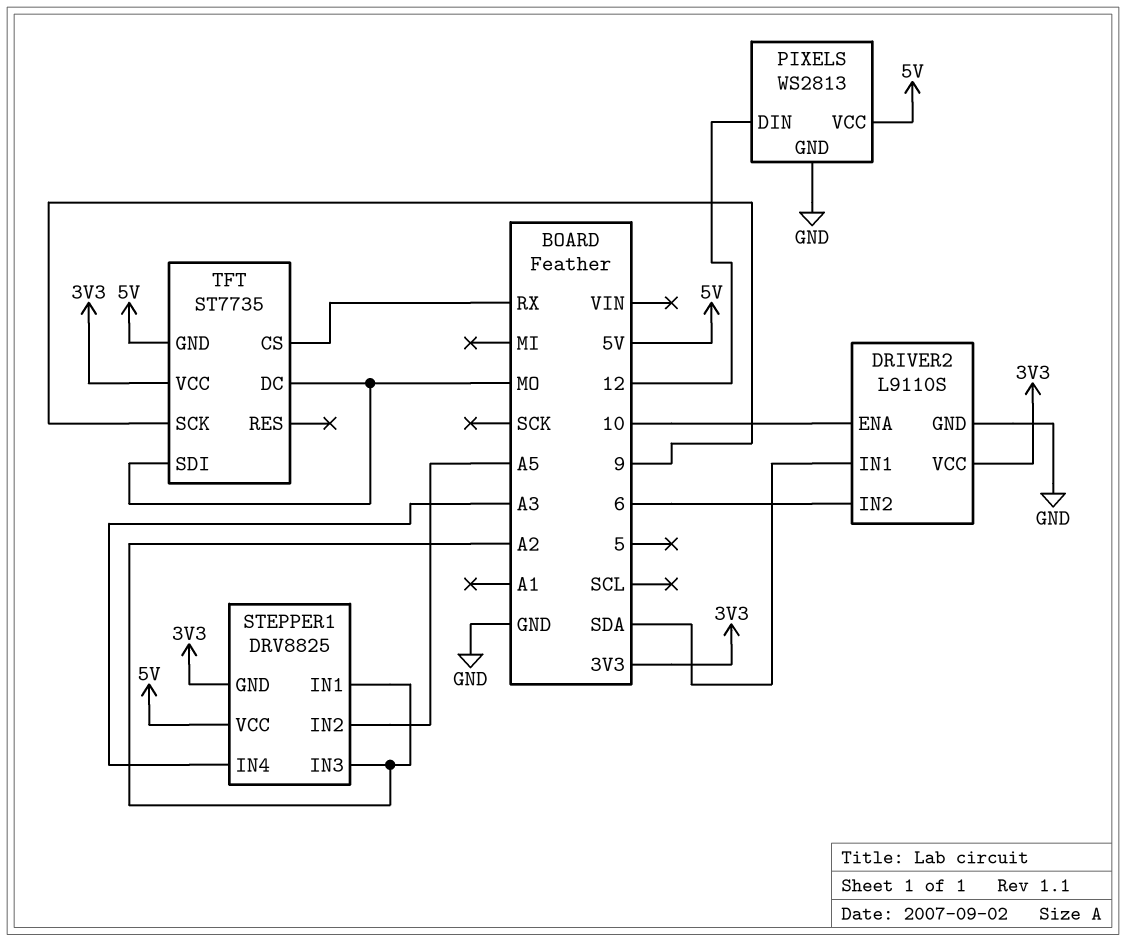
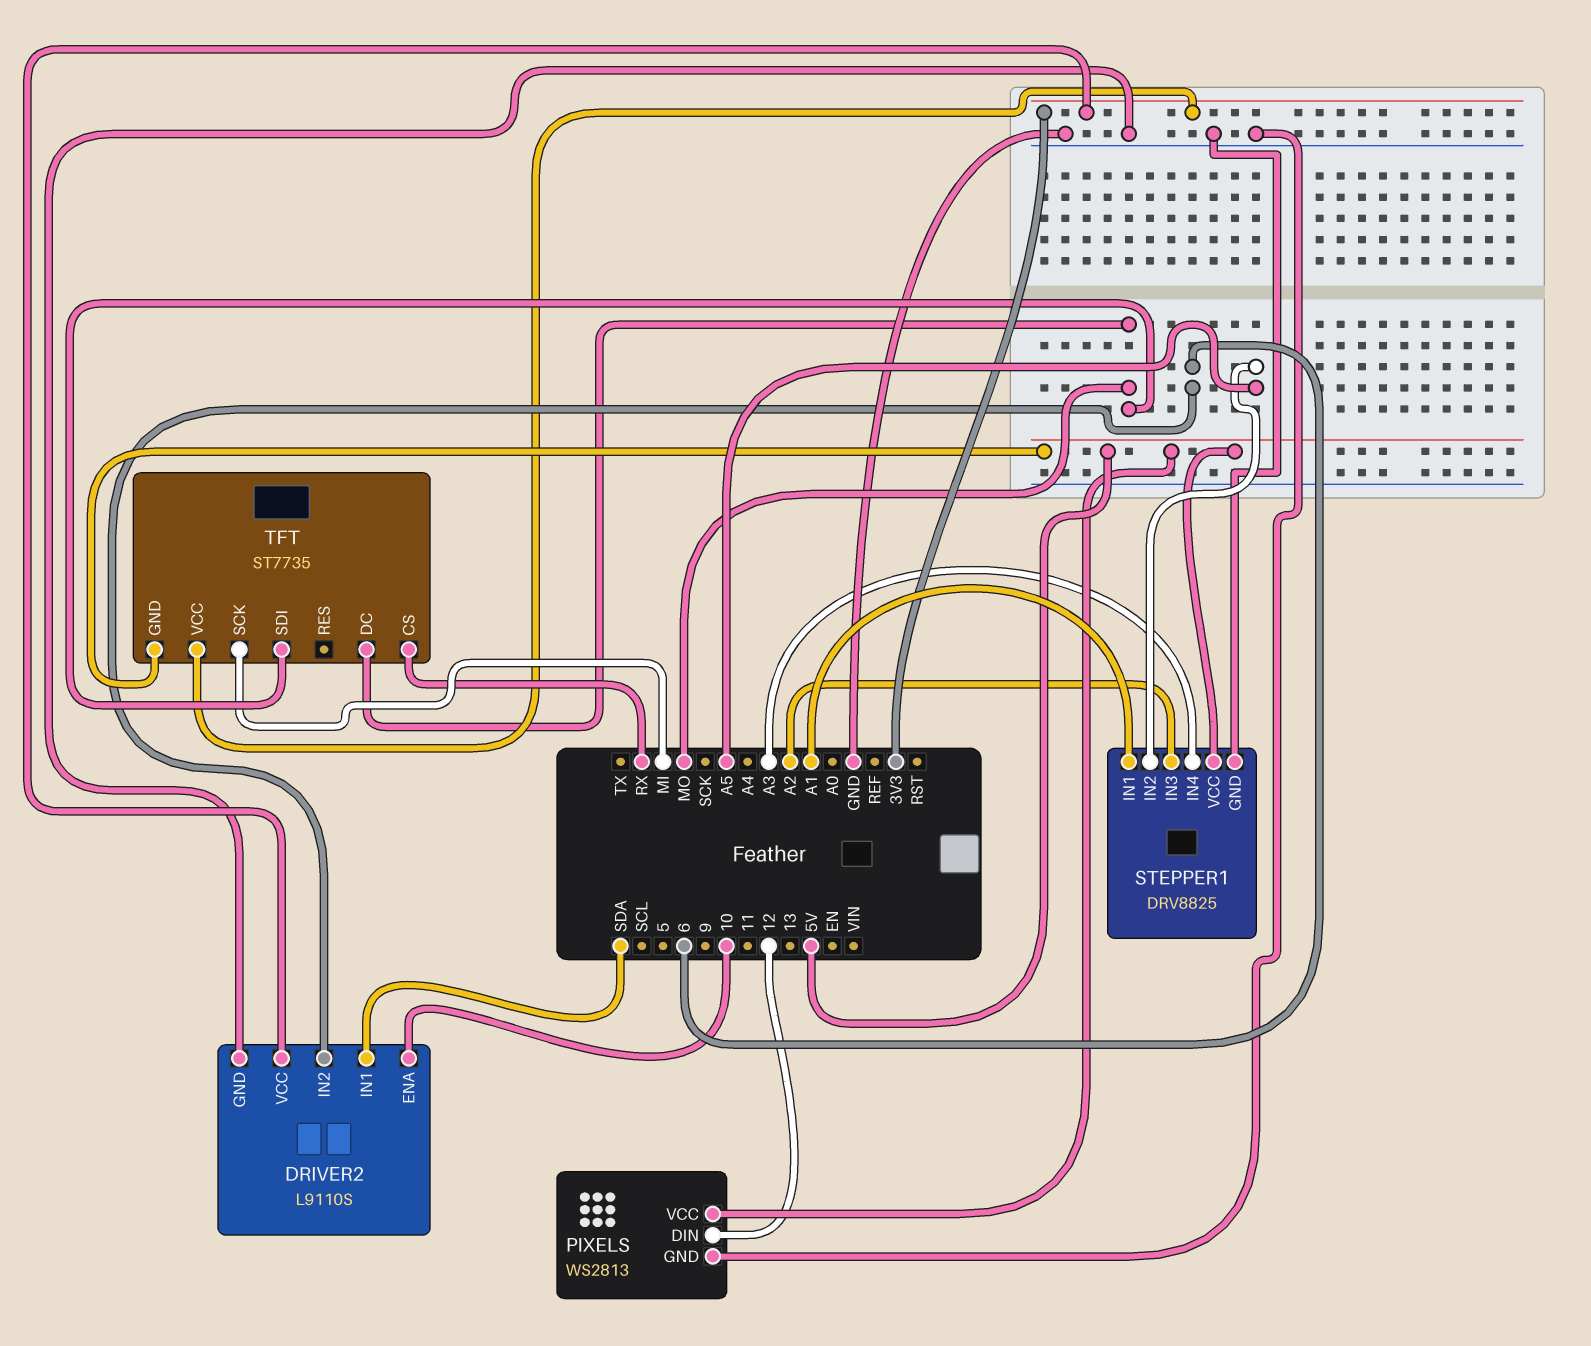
STEPPER1 pin GND: 3V3 -> GND
STEPPER1 pin IN1: A2 -> A1
TFT pin SCK: 9 -> MI

